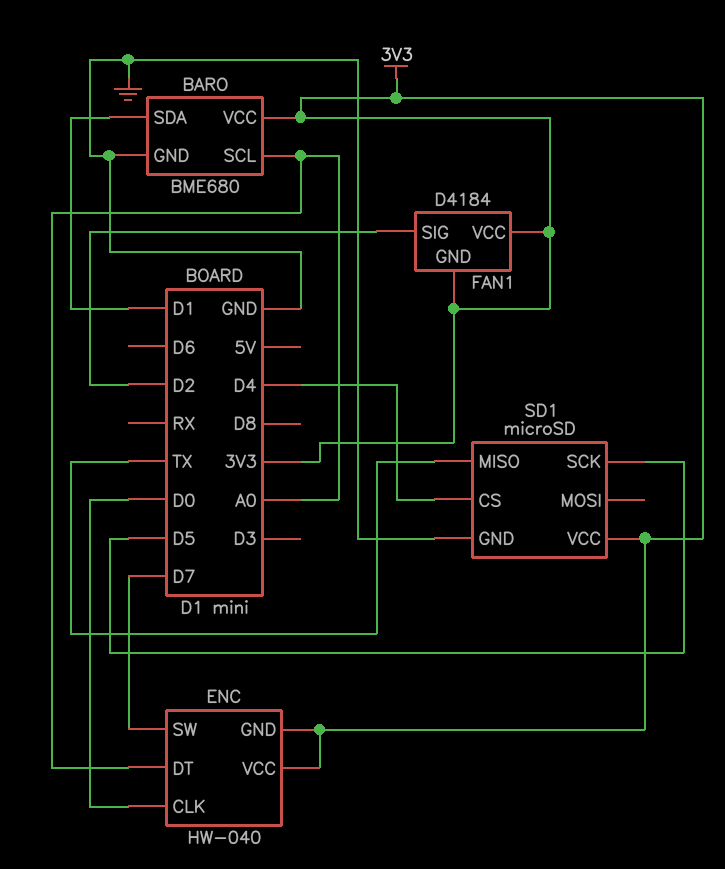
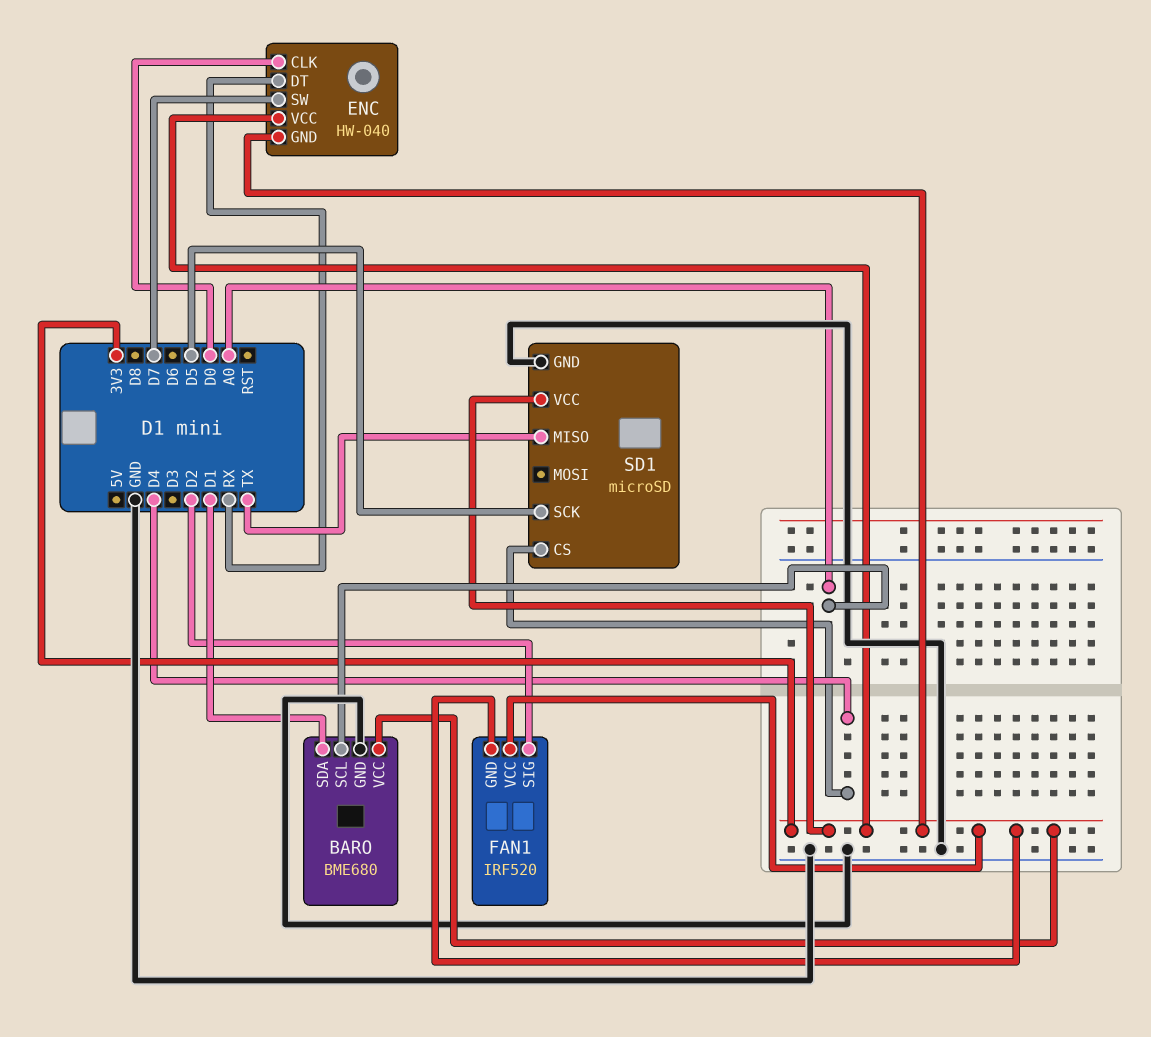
ENC pin DT: A0 -> RX
FAN1: D4184 -> IRF520

